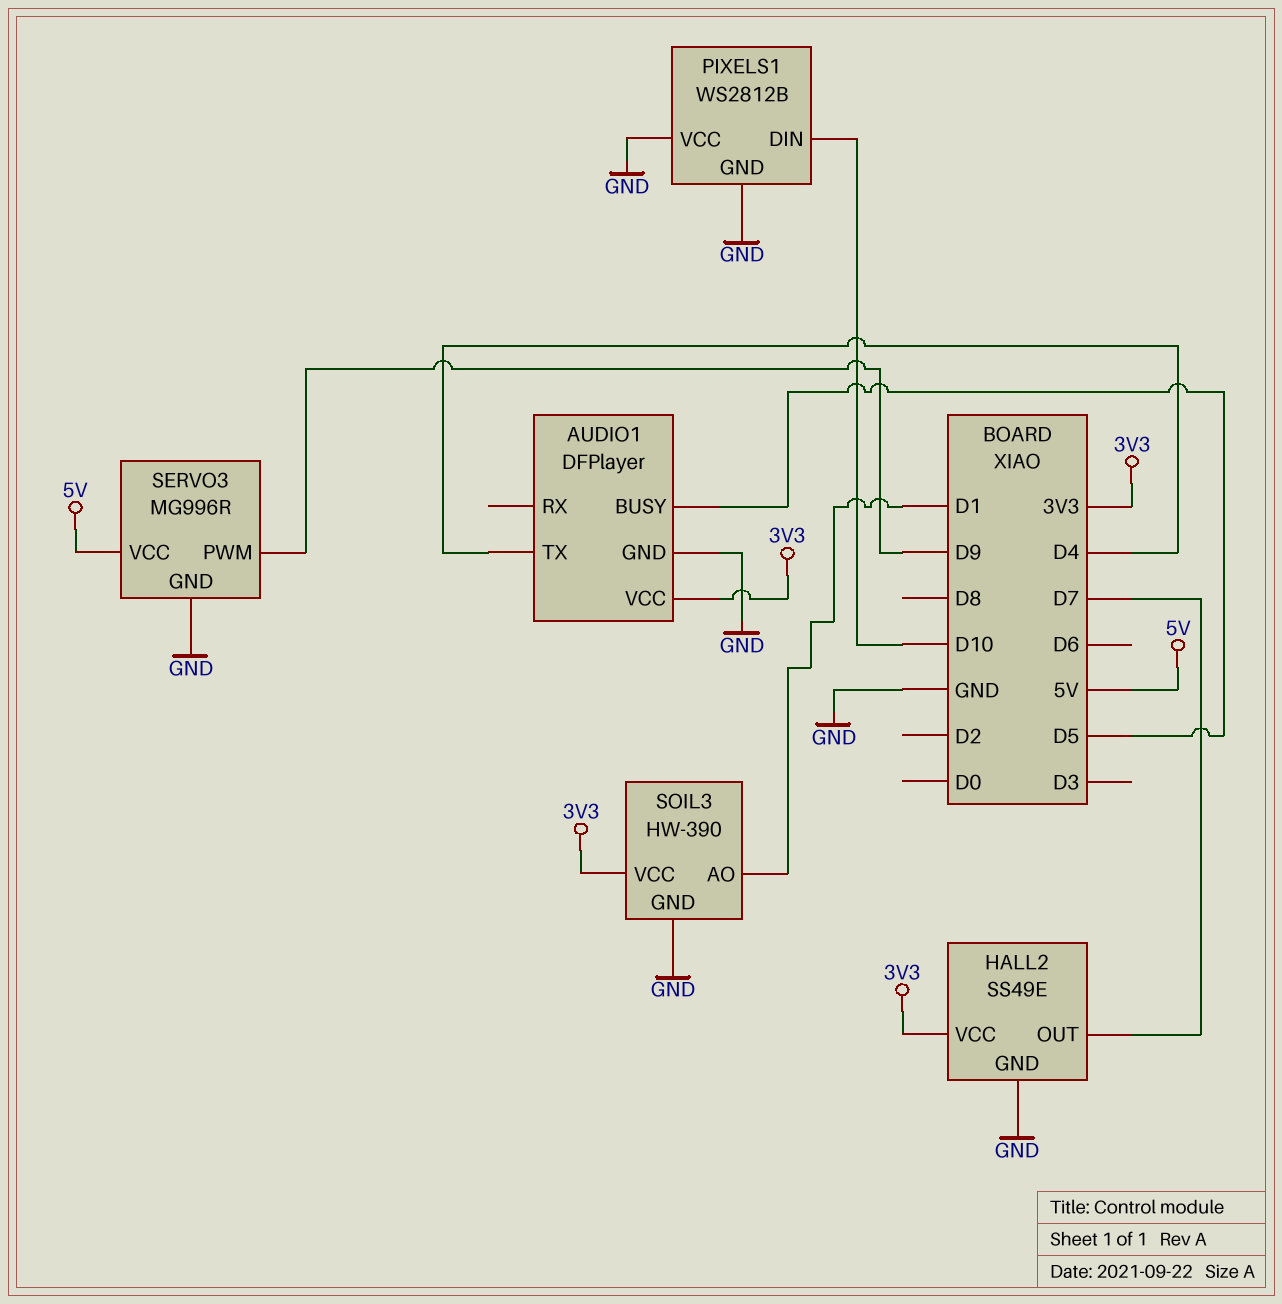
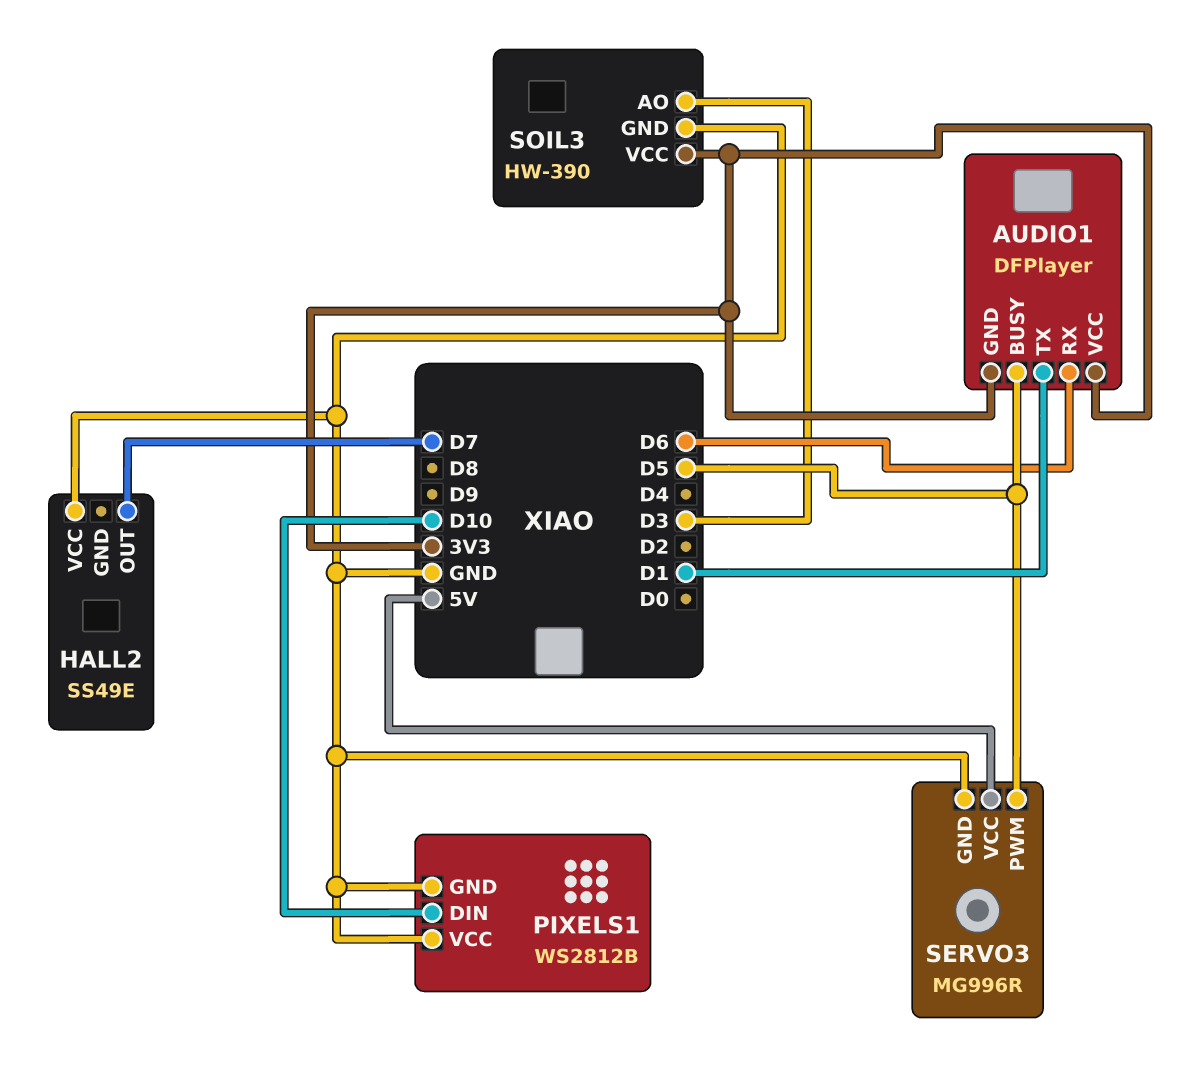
AUDIO1 pin GND: GND -> 3V3
AUDIO1 pin RX: none -> D6
AUDIO1 pin TX: D4 -> D1
HALL2 pin GND: GND -> none
HALL2 pin VCC: 3V3 -> GND
SERVO3 pin PWM: D9 -> D5
SOIL3 pin AO: D1 -> D3

